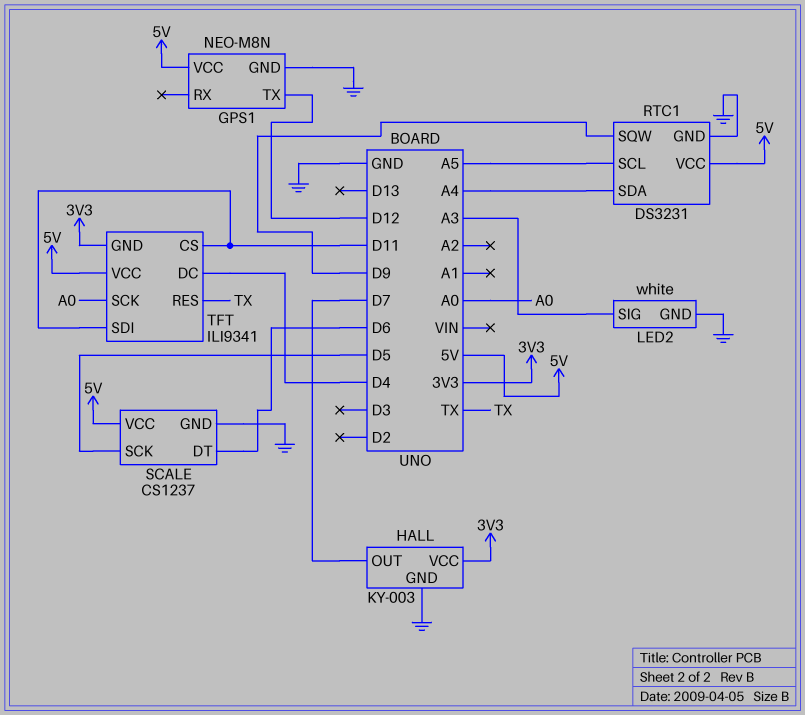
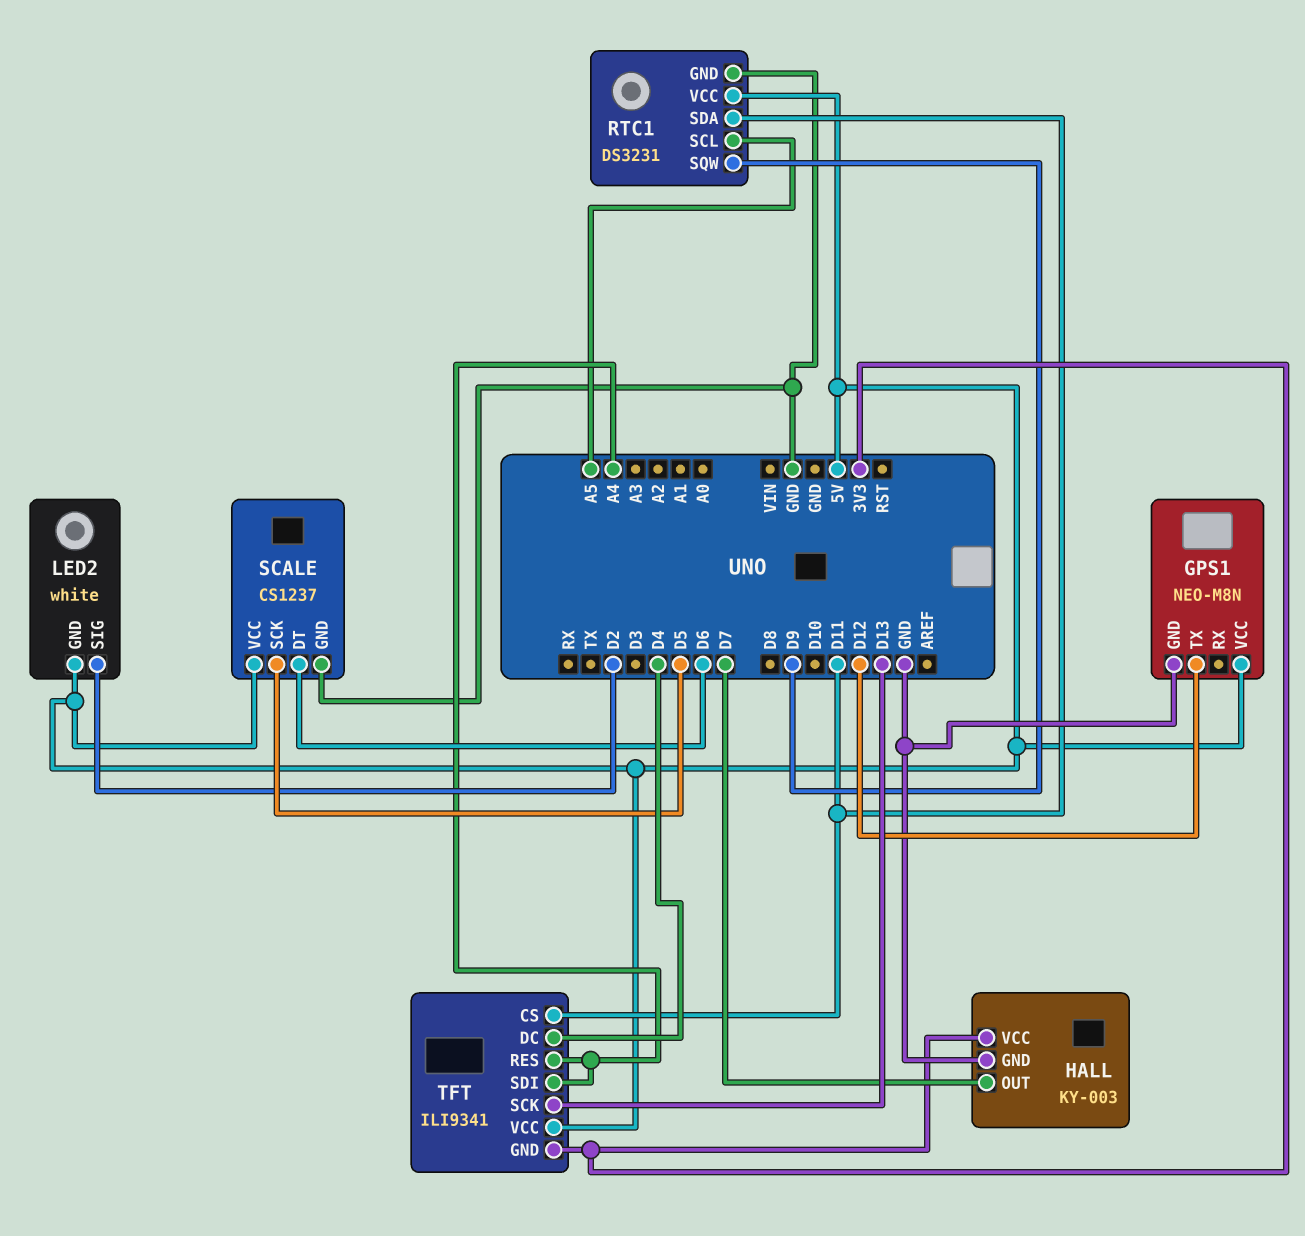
LED2 pin GND: GND -> 5V
LED2 pin SIG: A3 -> D2
RTC1 pin SDA: A4 -> D11
TFT pin RES: TX -> A4
TFT pin SCK: A0 -> D13
TFT pin SDI: D11 -> A4

